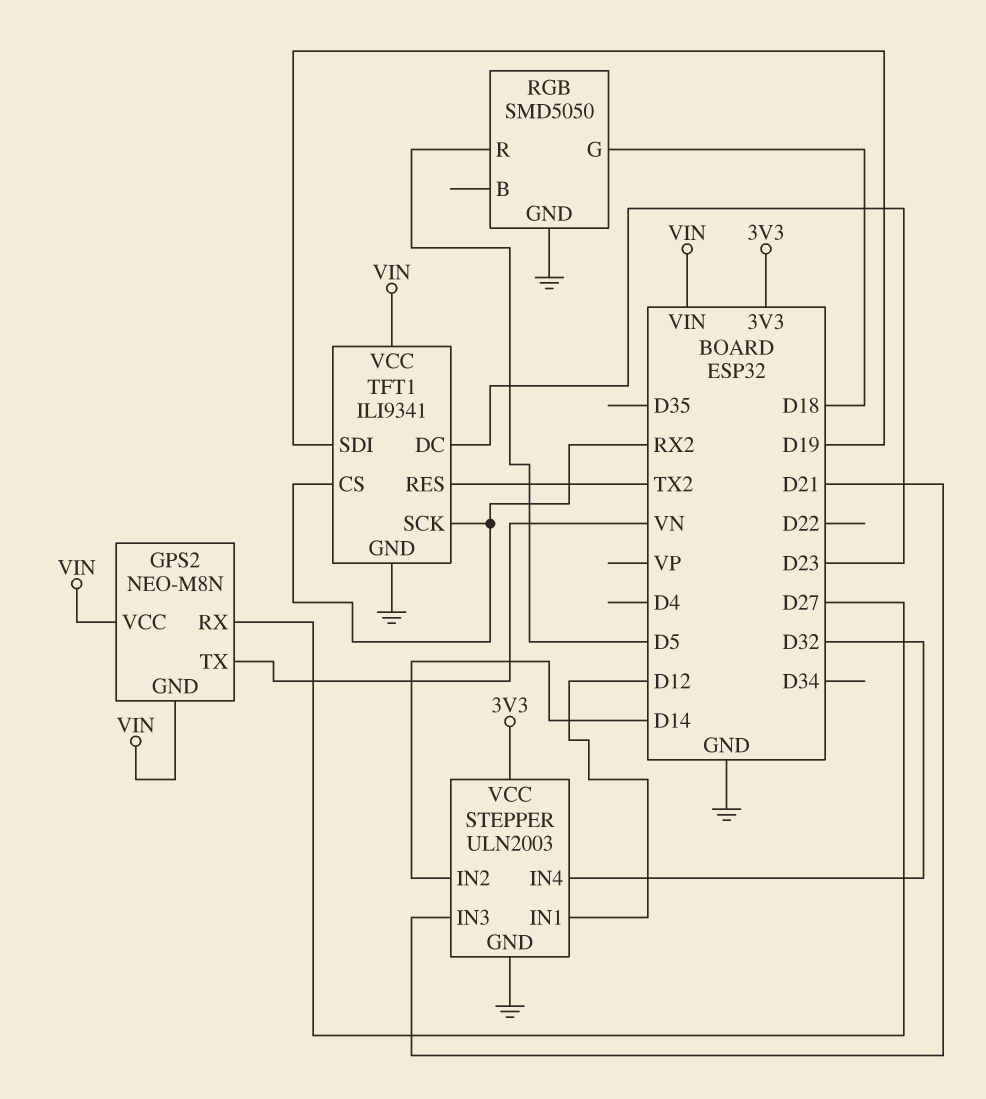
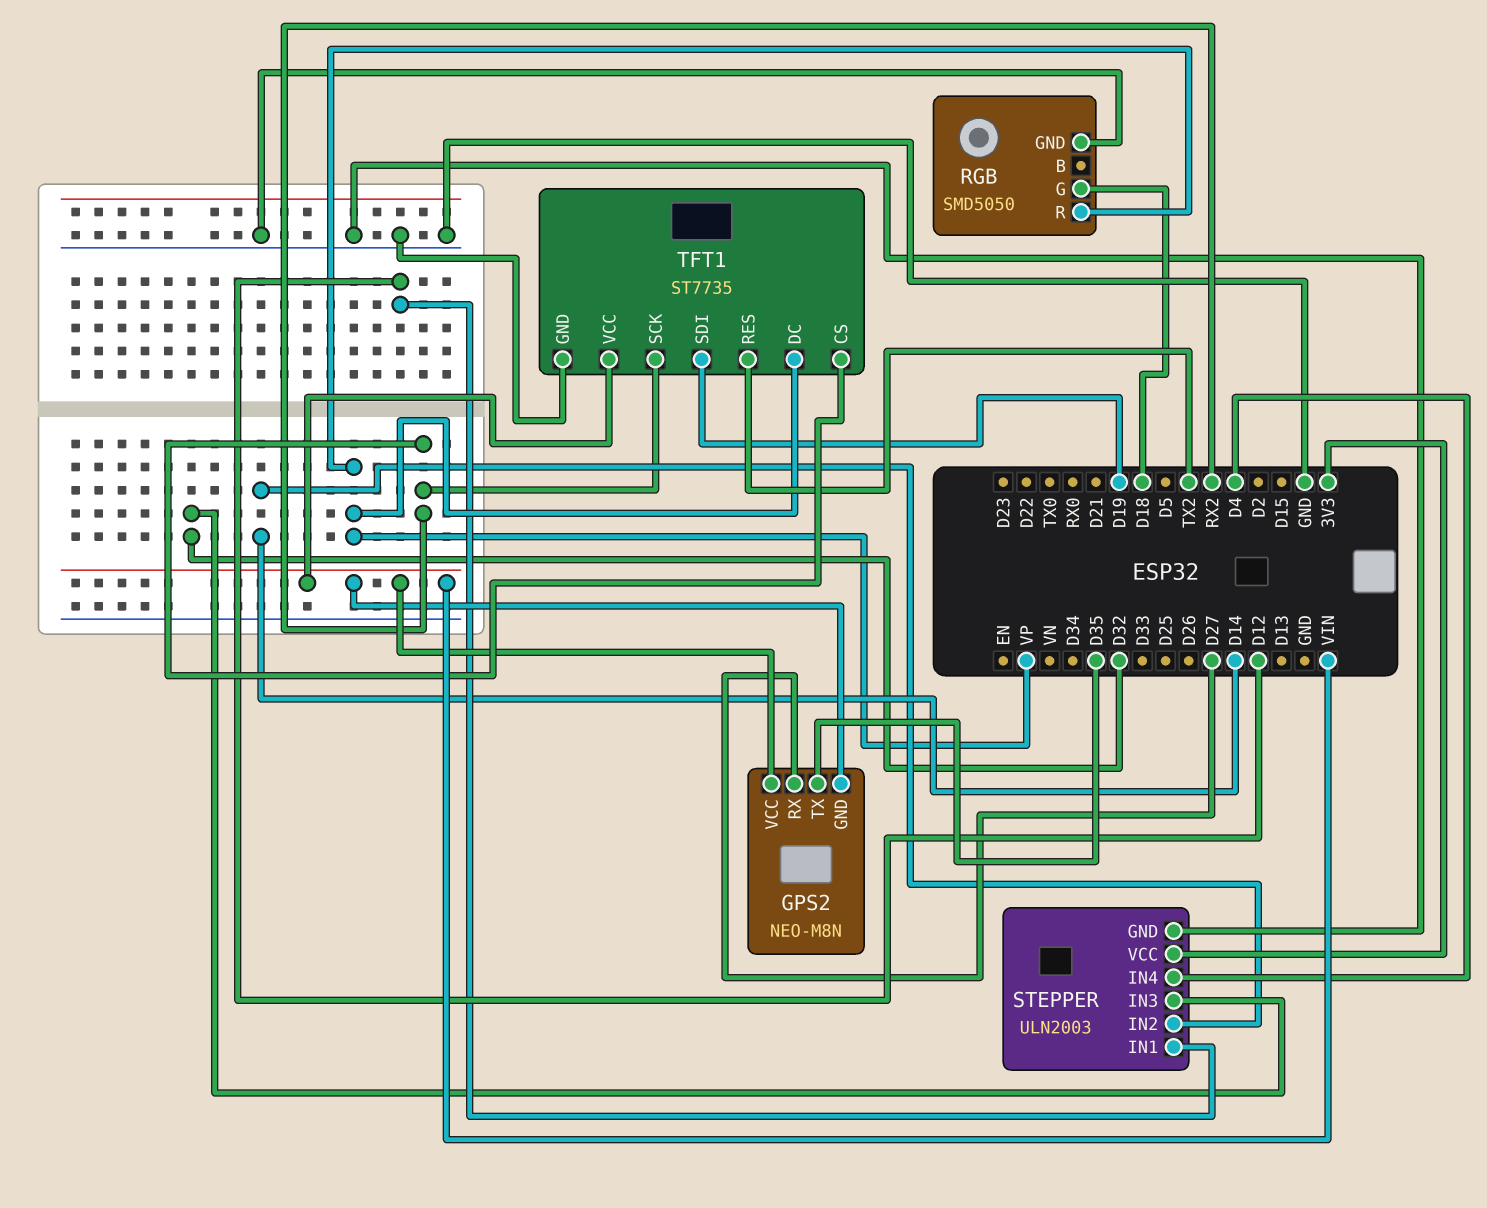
GPS2 pin TX: VN -> D35
RGB pin R: D5 -> VP
STEPPER pin IN3: D21 -> D32
STEPPER pin IN4: D32 -> D4
TFT1: ILI9341 -> ST7735
TFT1 pin DC: D23 -> VP

